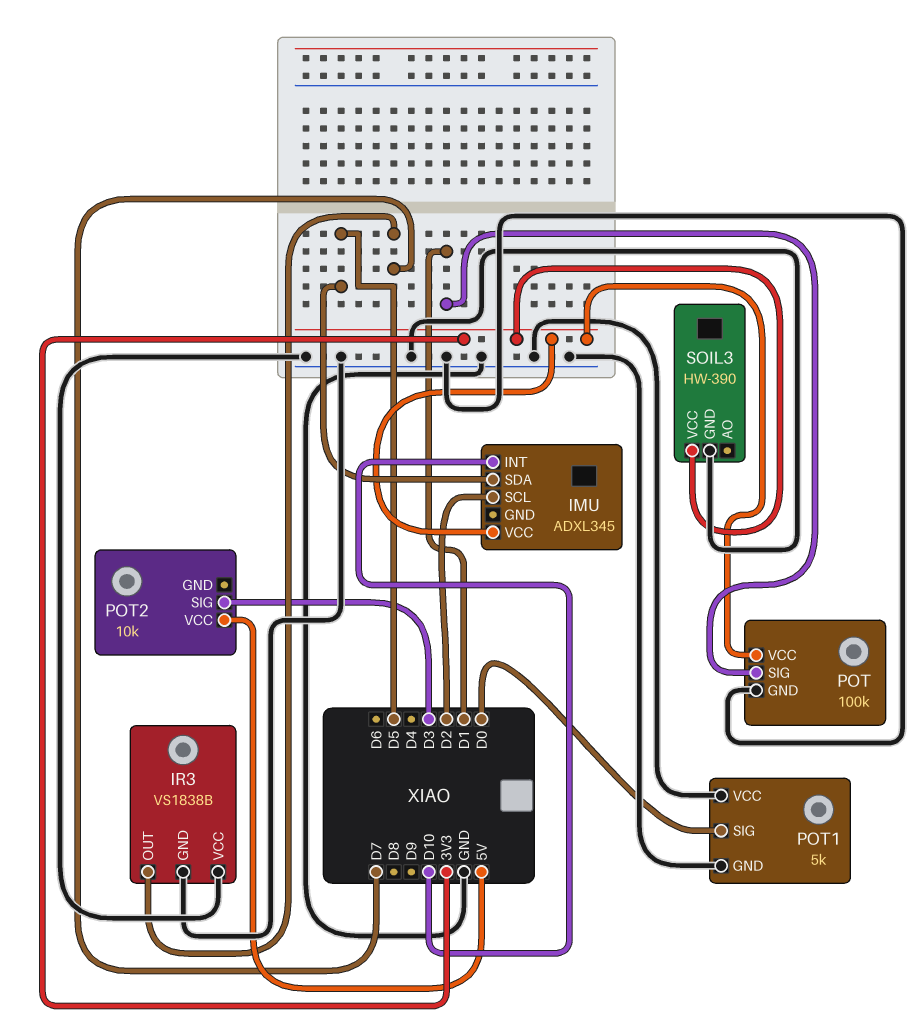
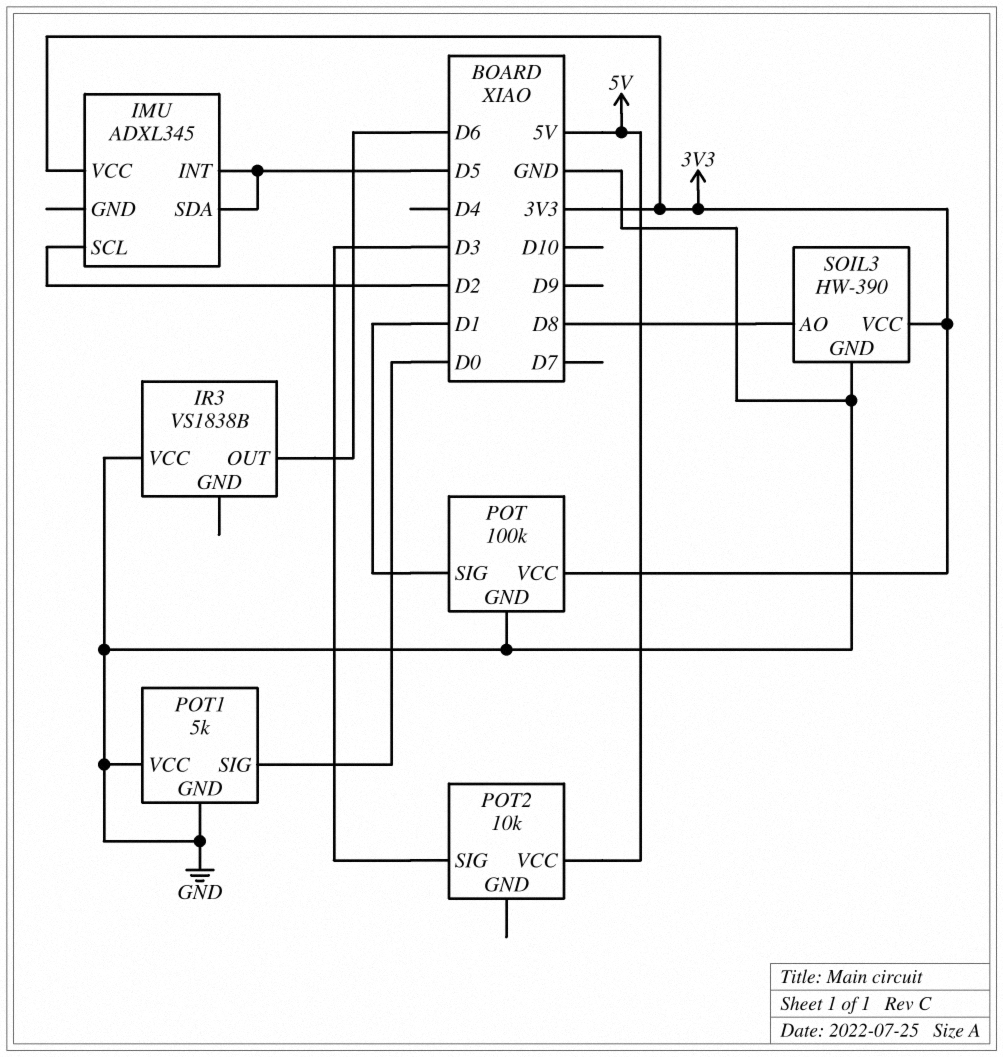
IMU pin INT: D10 -> D5
IR3 pin GND: GND -> none
IR3 pin OUT: D7 -> D6
SOIL3 pin AO: none -> D8

